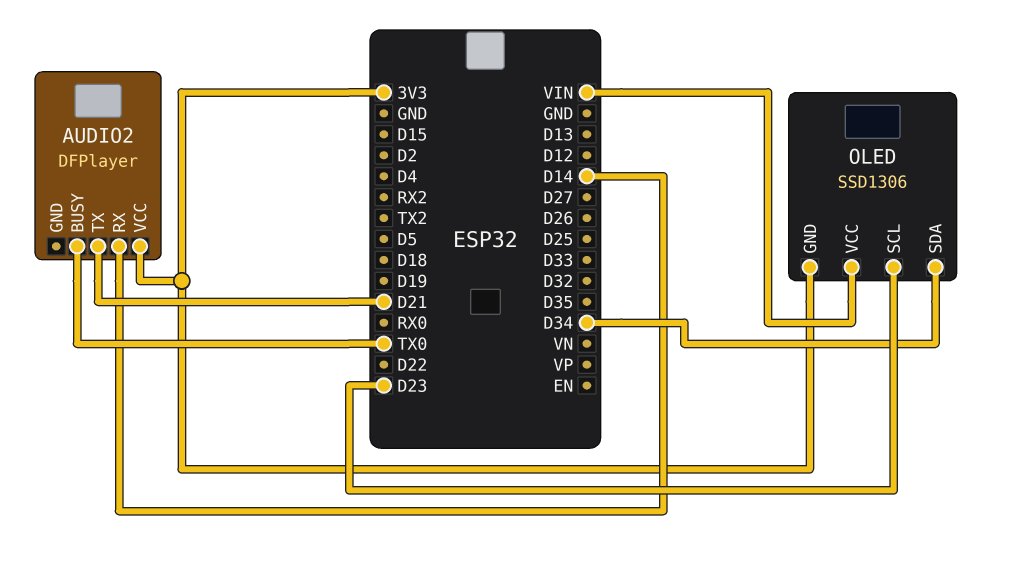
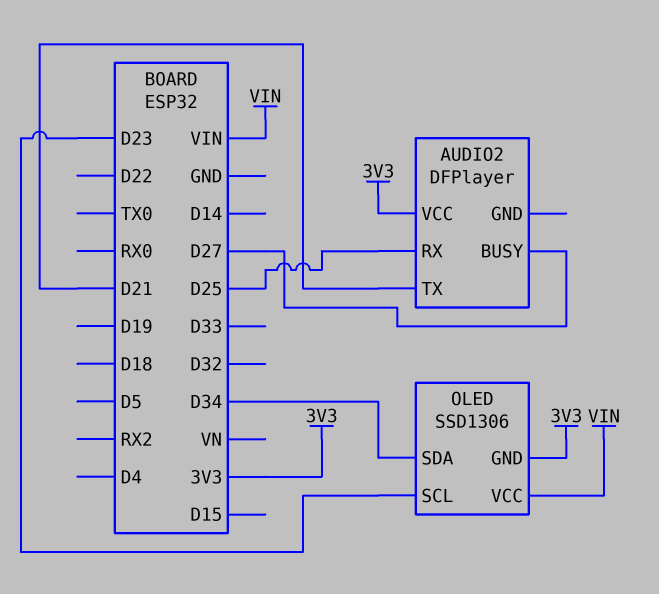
AUDIO2 pin BUSY: TX0 -> D27
AUDIO2 pin RX: D14 -> D25

